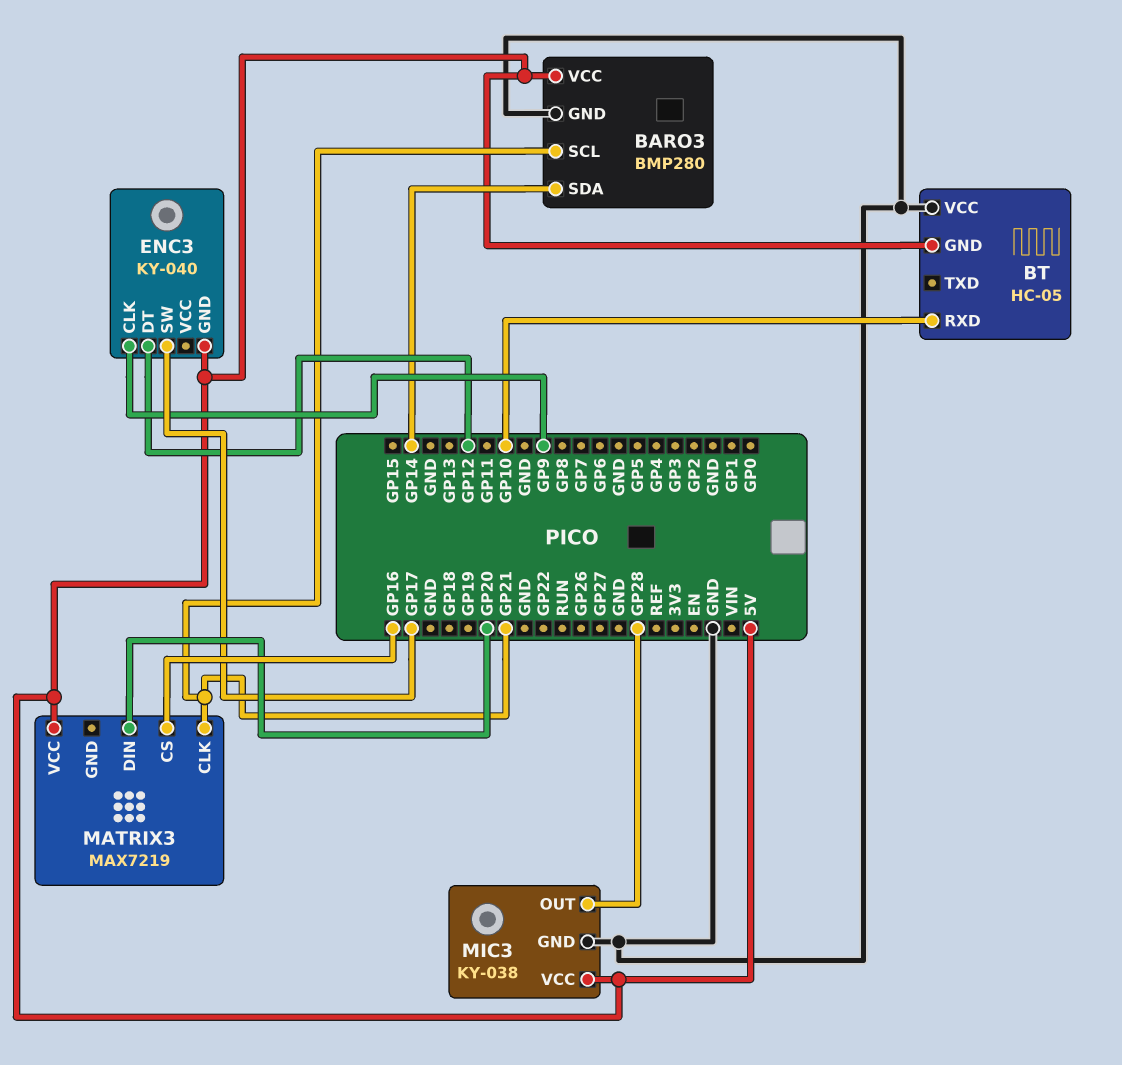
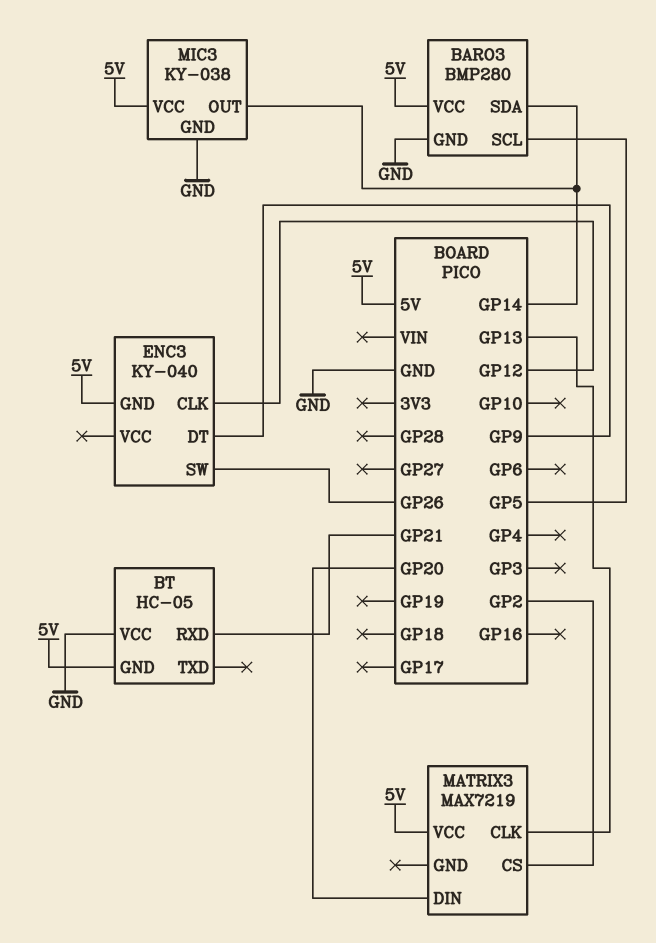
BARO3 pin SCL: GP21 -> GP5
BT pin RXD: GP10 -> GP21
ENC3 pin CLK: GP9 -> GP12
ENC3 pin DT: GP12 -> GP9
ENC3 pin SW: GP17 -> GP26
MATRIX3 pin CLK: GP21 -> GP13
MATRIX3 pin CS: GP16 -> GP2
MIC3 pin OUT: GP28 -> GP14

